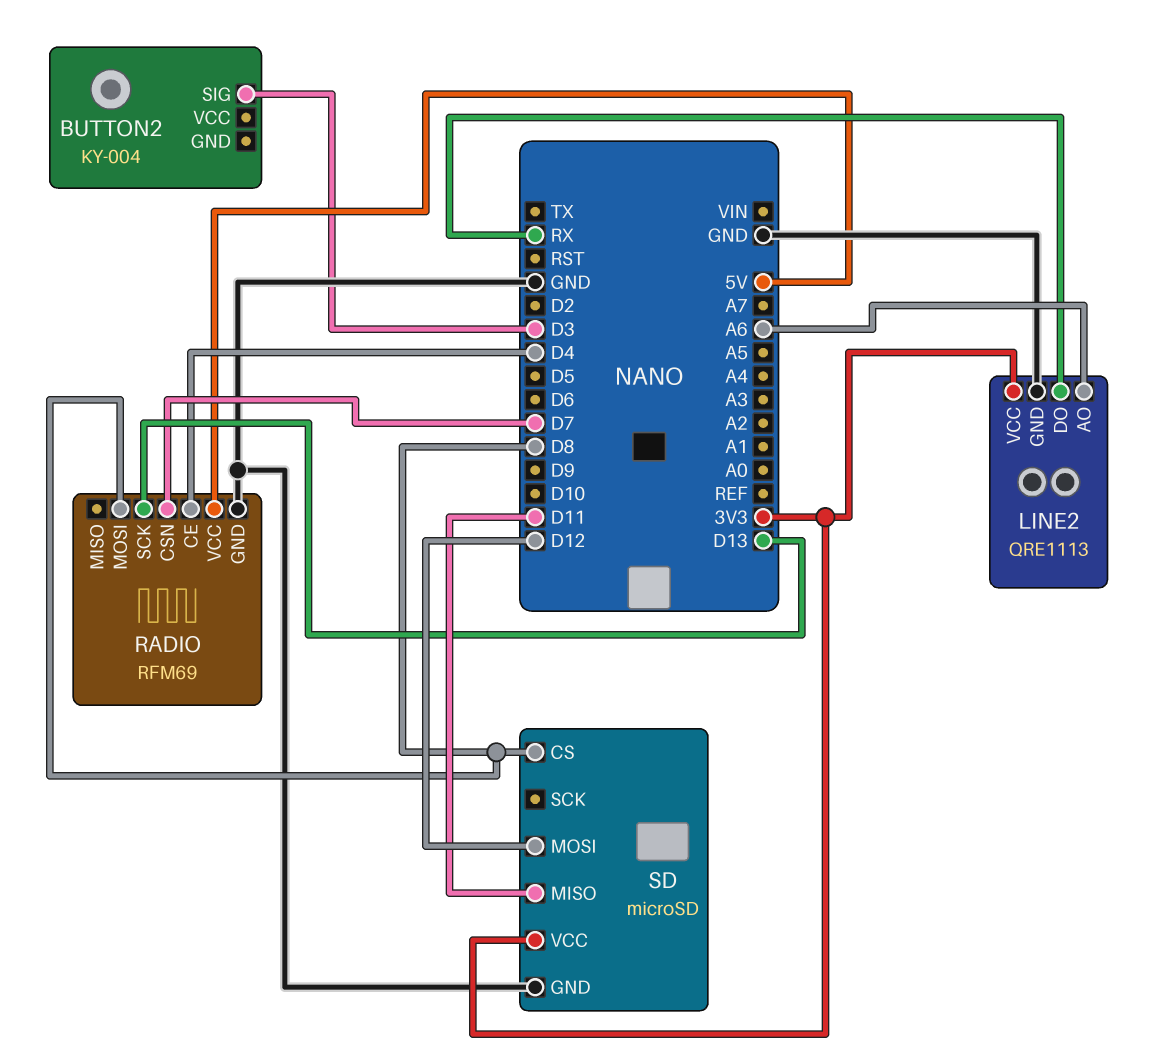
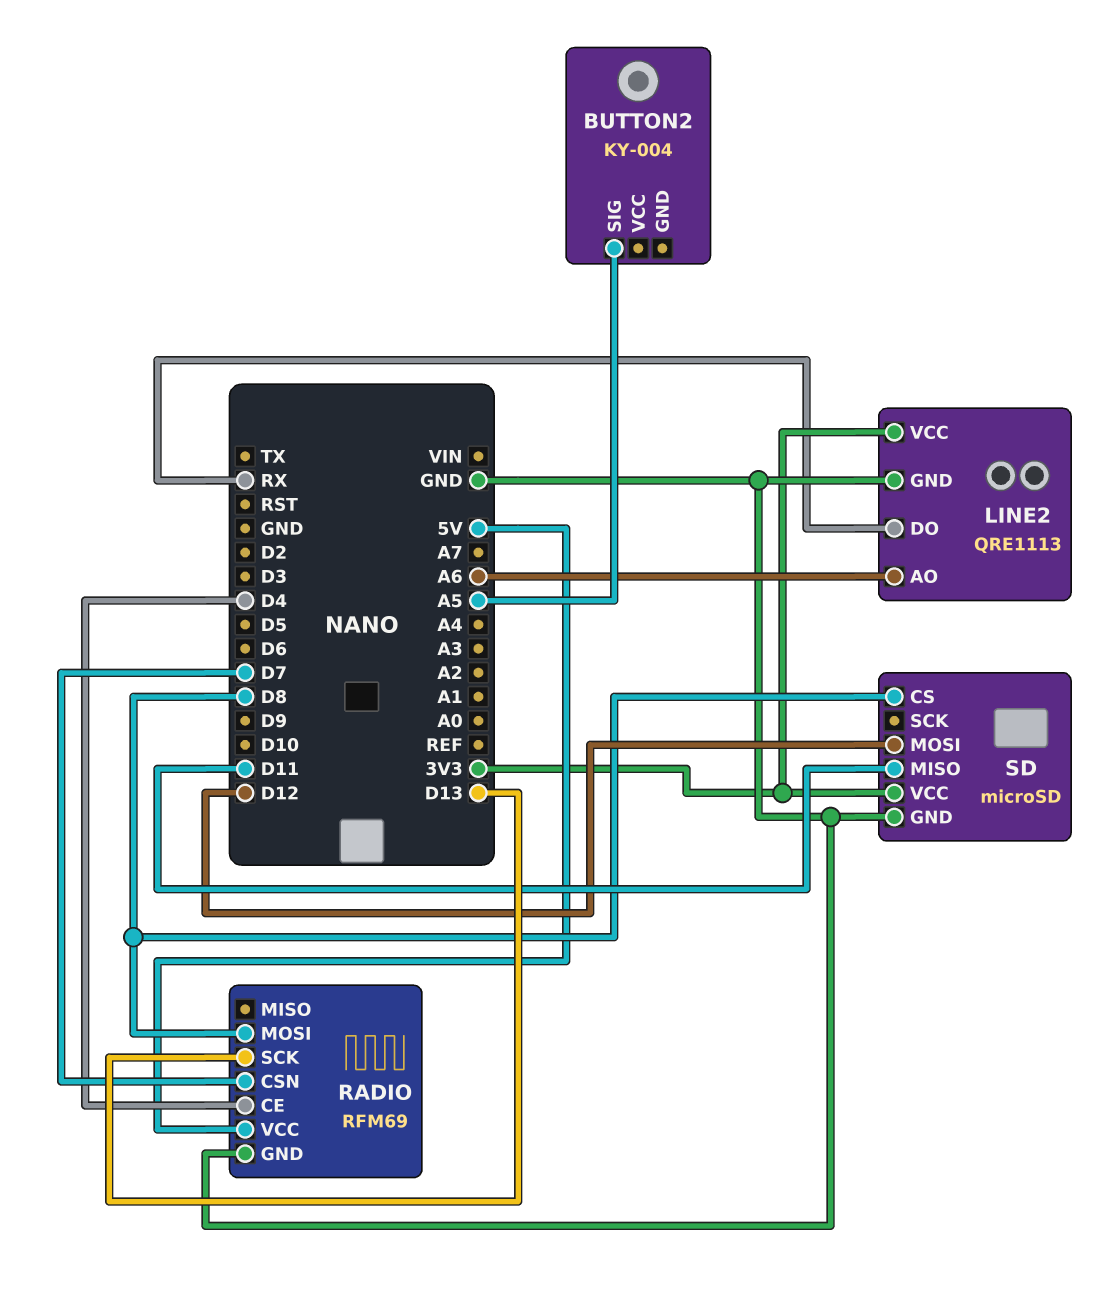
BUTTON2 pin SIG: D3 -> A5

